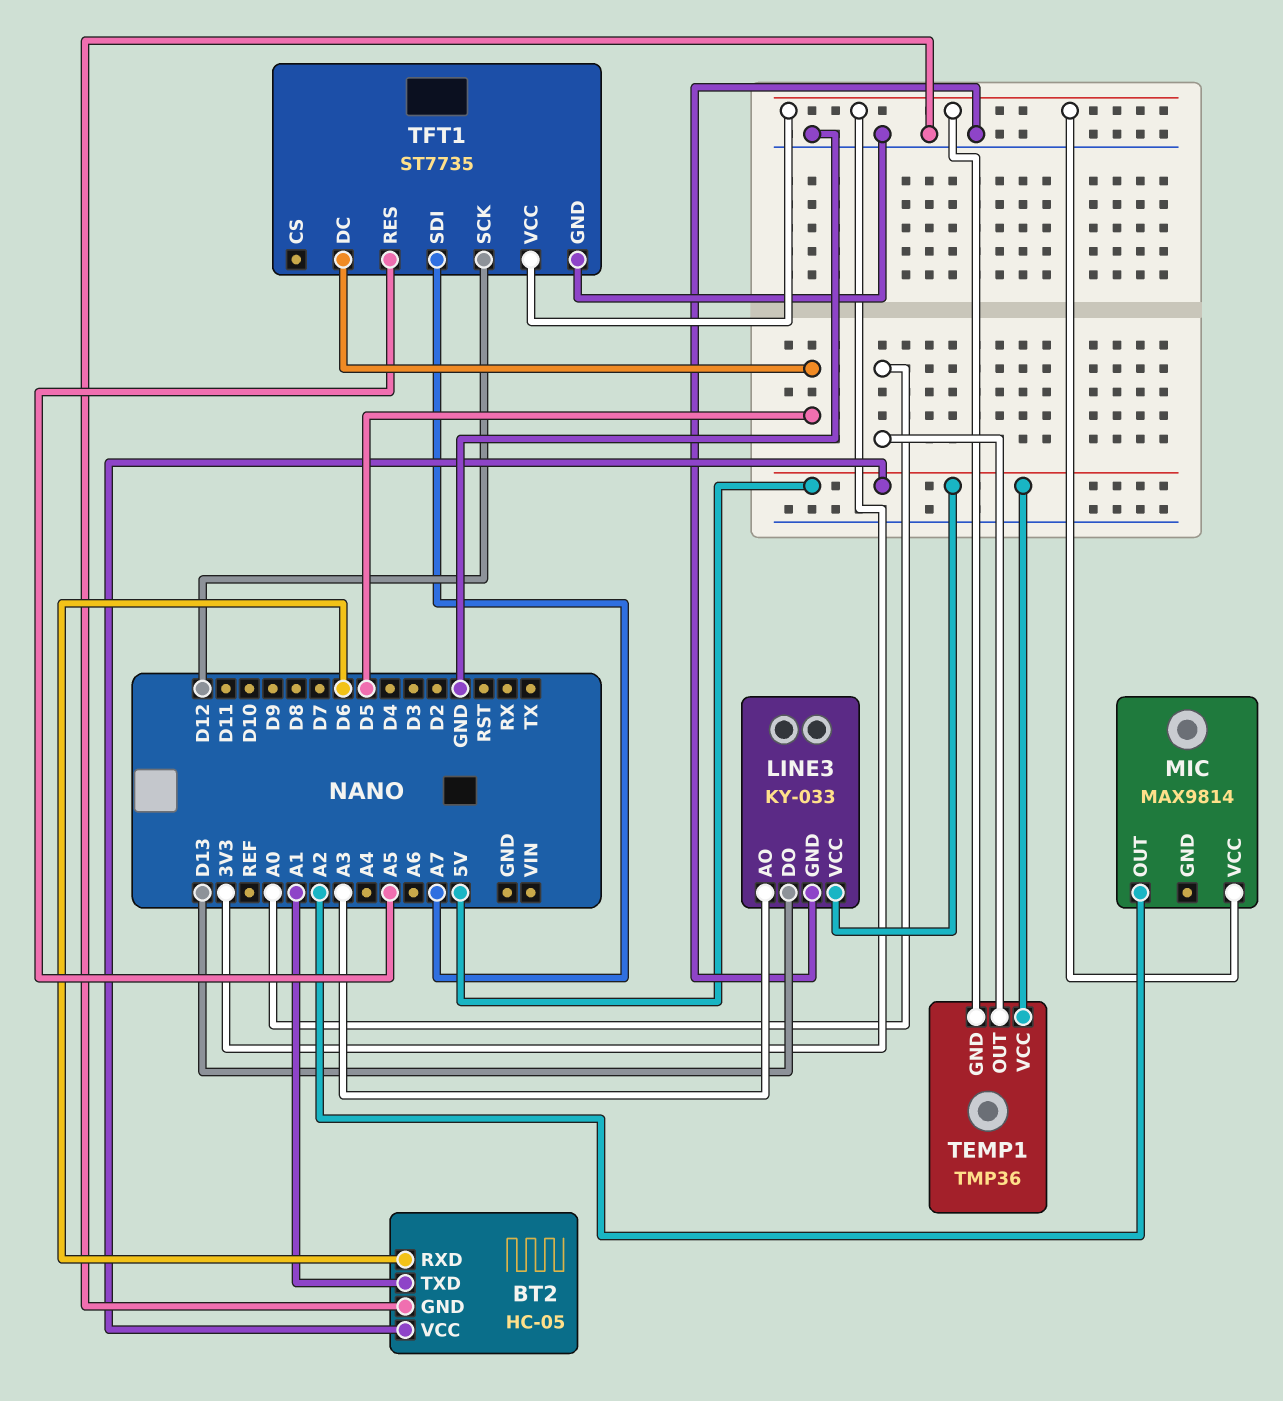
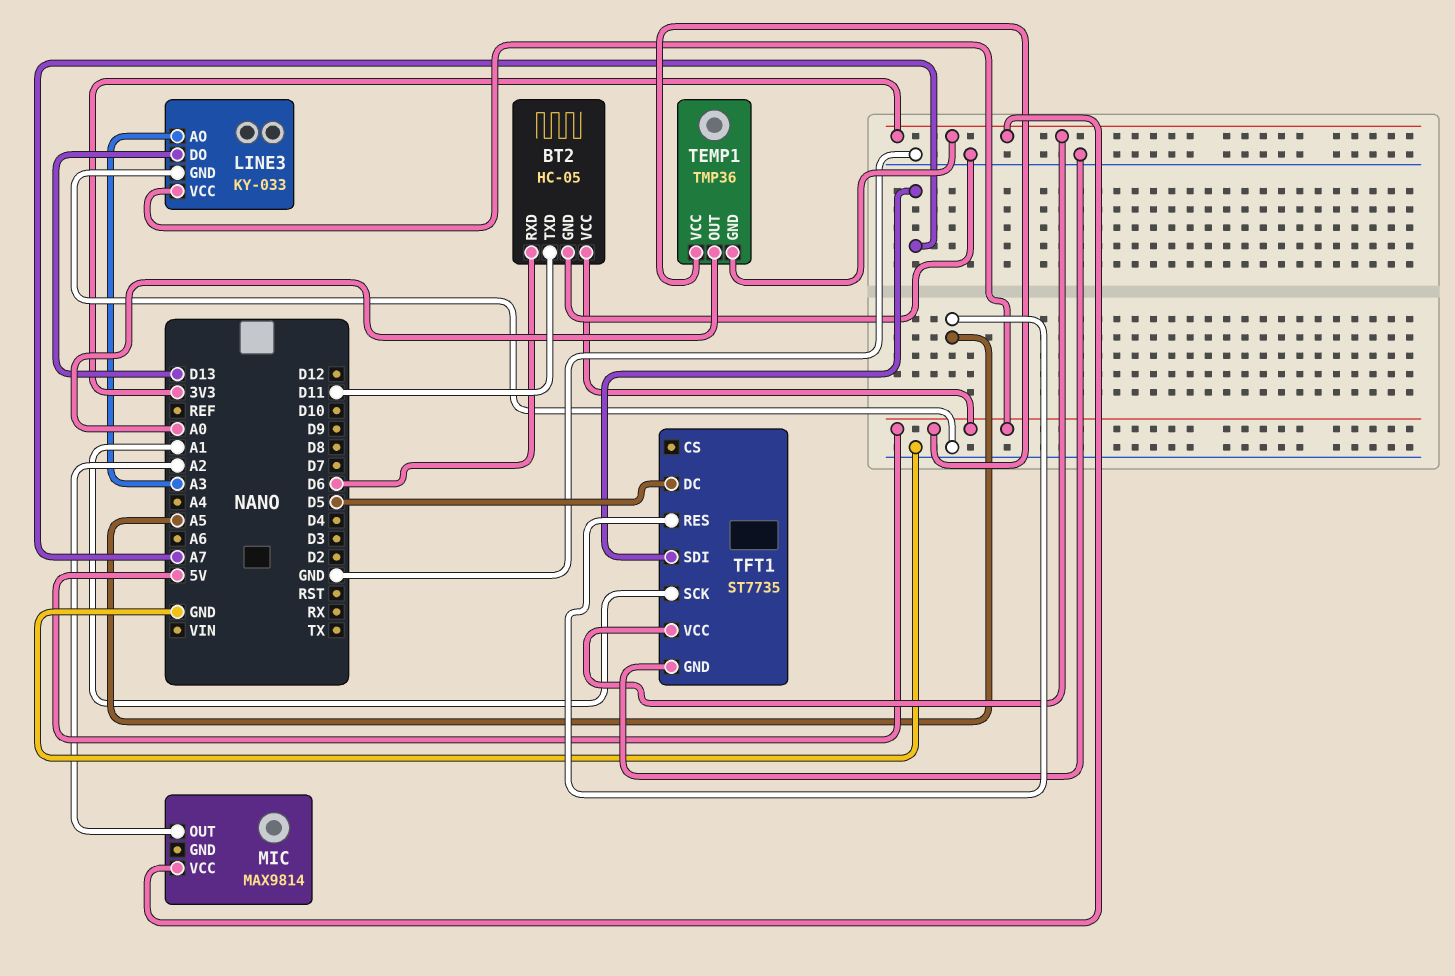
BT2 pin TXD: A1 -> D11
TFT1 pin SCK: D12 -> A1

